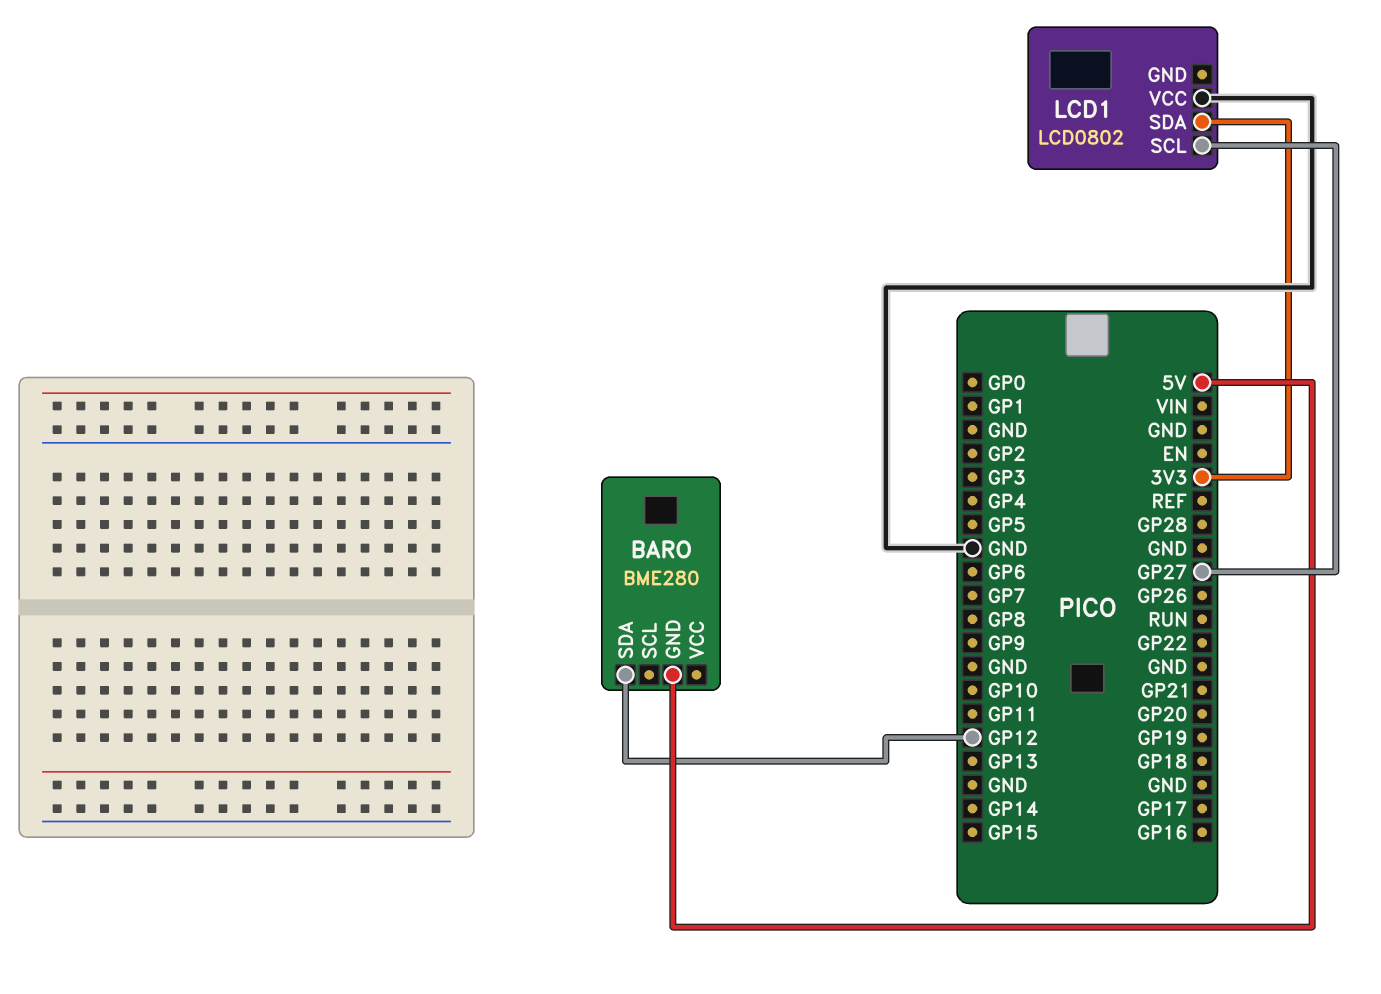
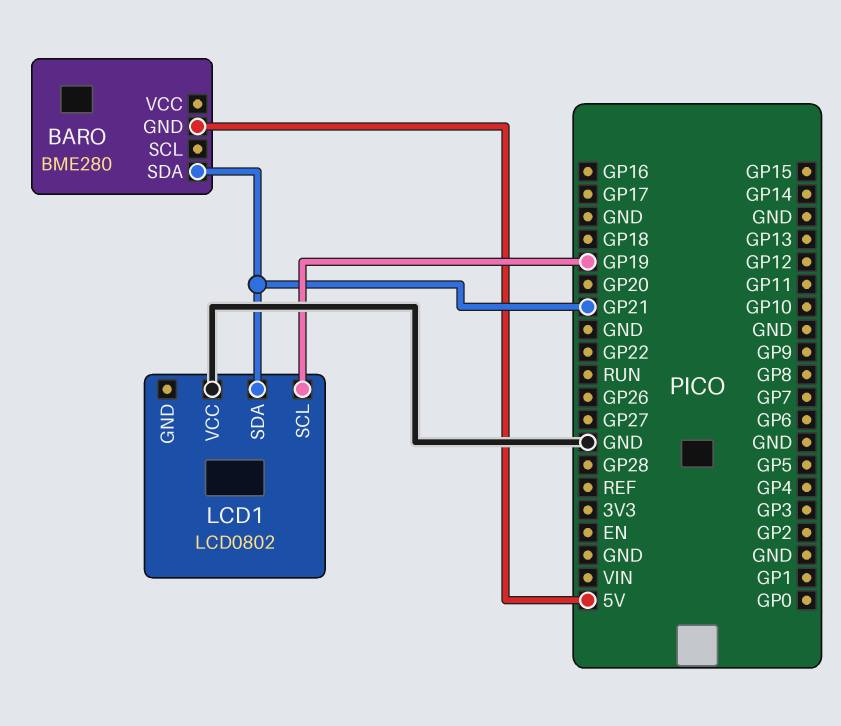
BARO pin SDA: GP12 -> GP21
LCD1 pin SCL: GP27 -> GP19
LCD1 pin SDA: 3V3 -> GP21

